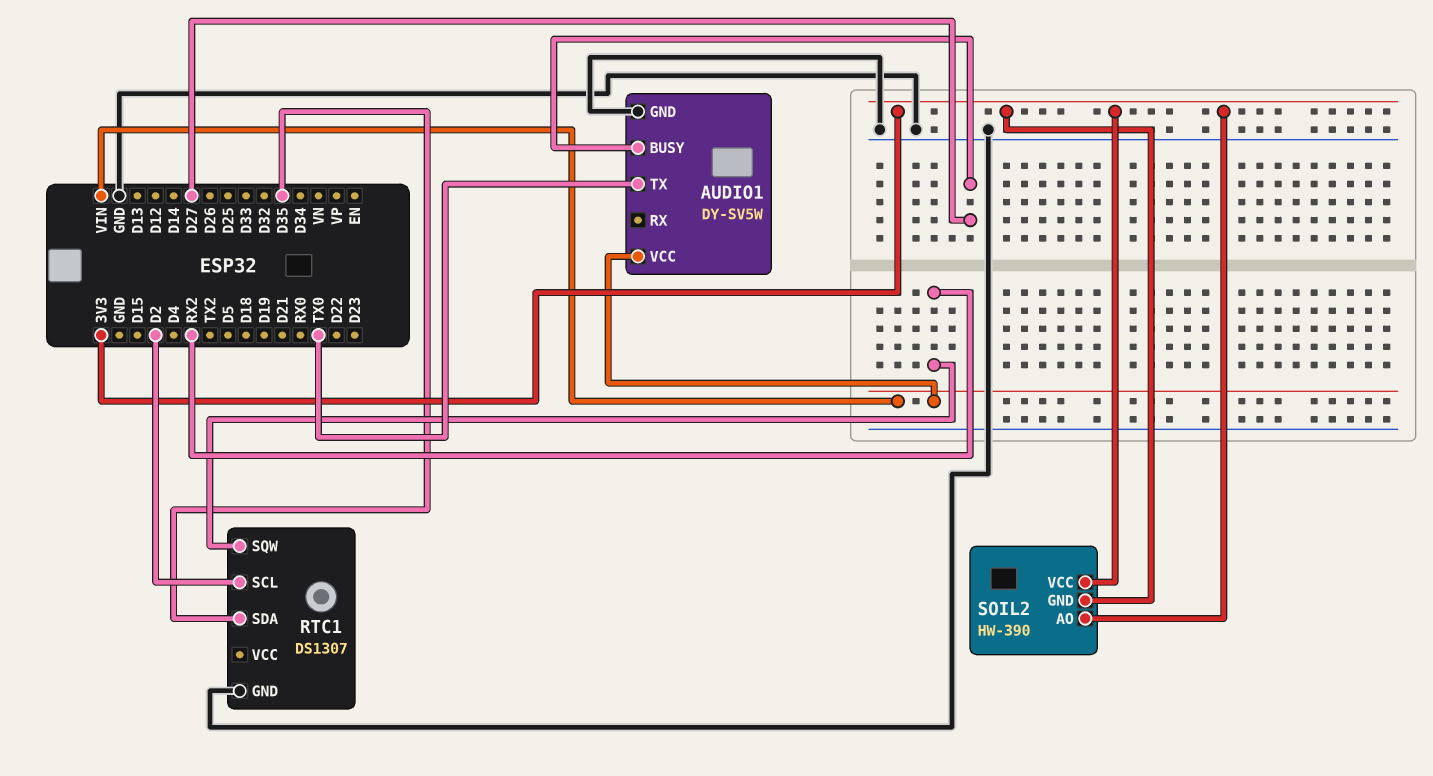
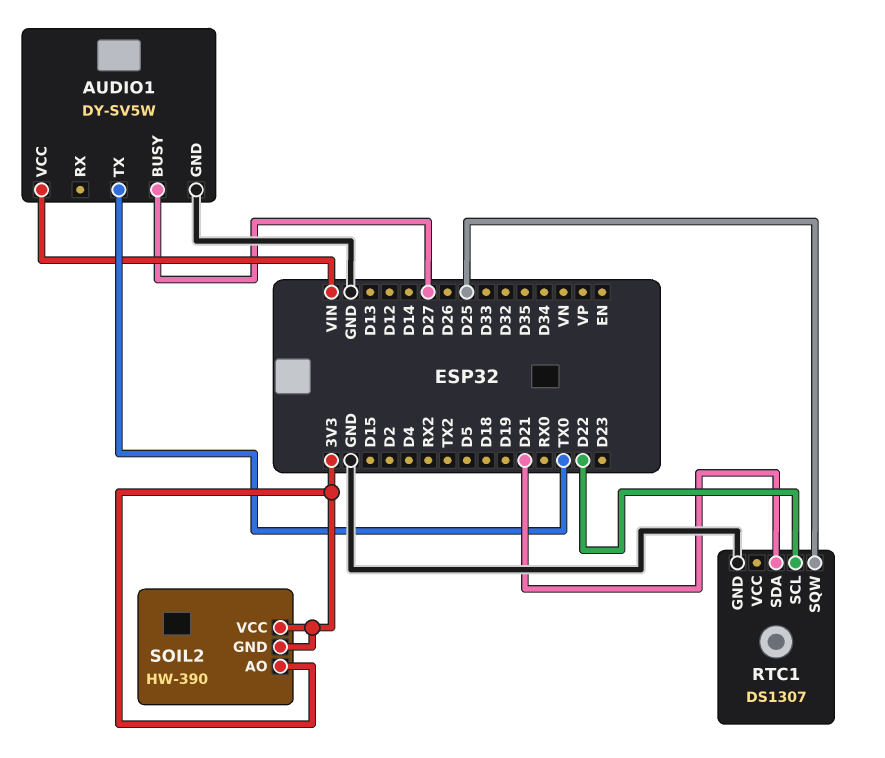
RTC1 pin SCL: D2 -> D22
RTC1 pin SDA: D35 -> D21
RTC1 pin SQW: RX2 -> D25

